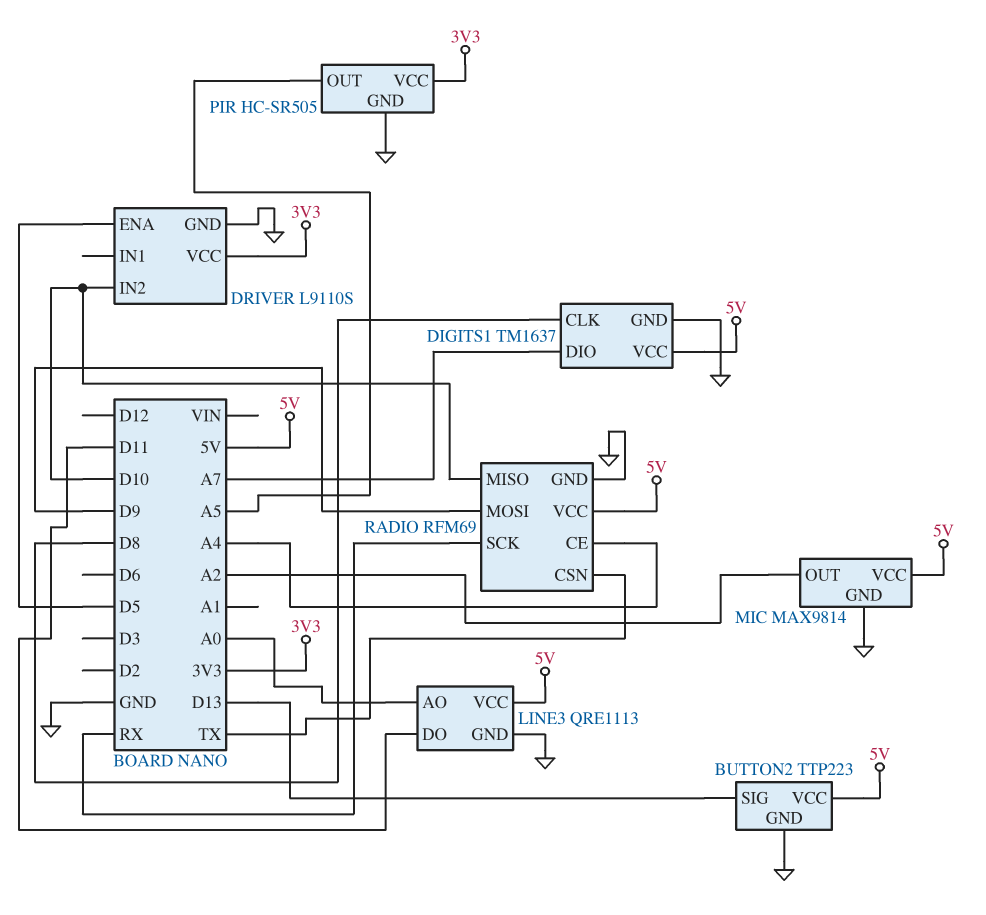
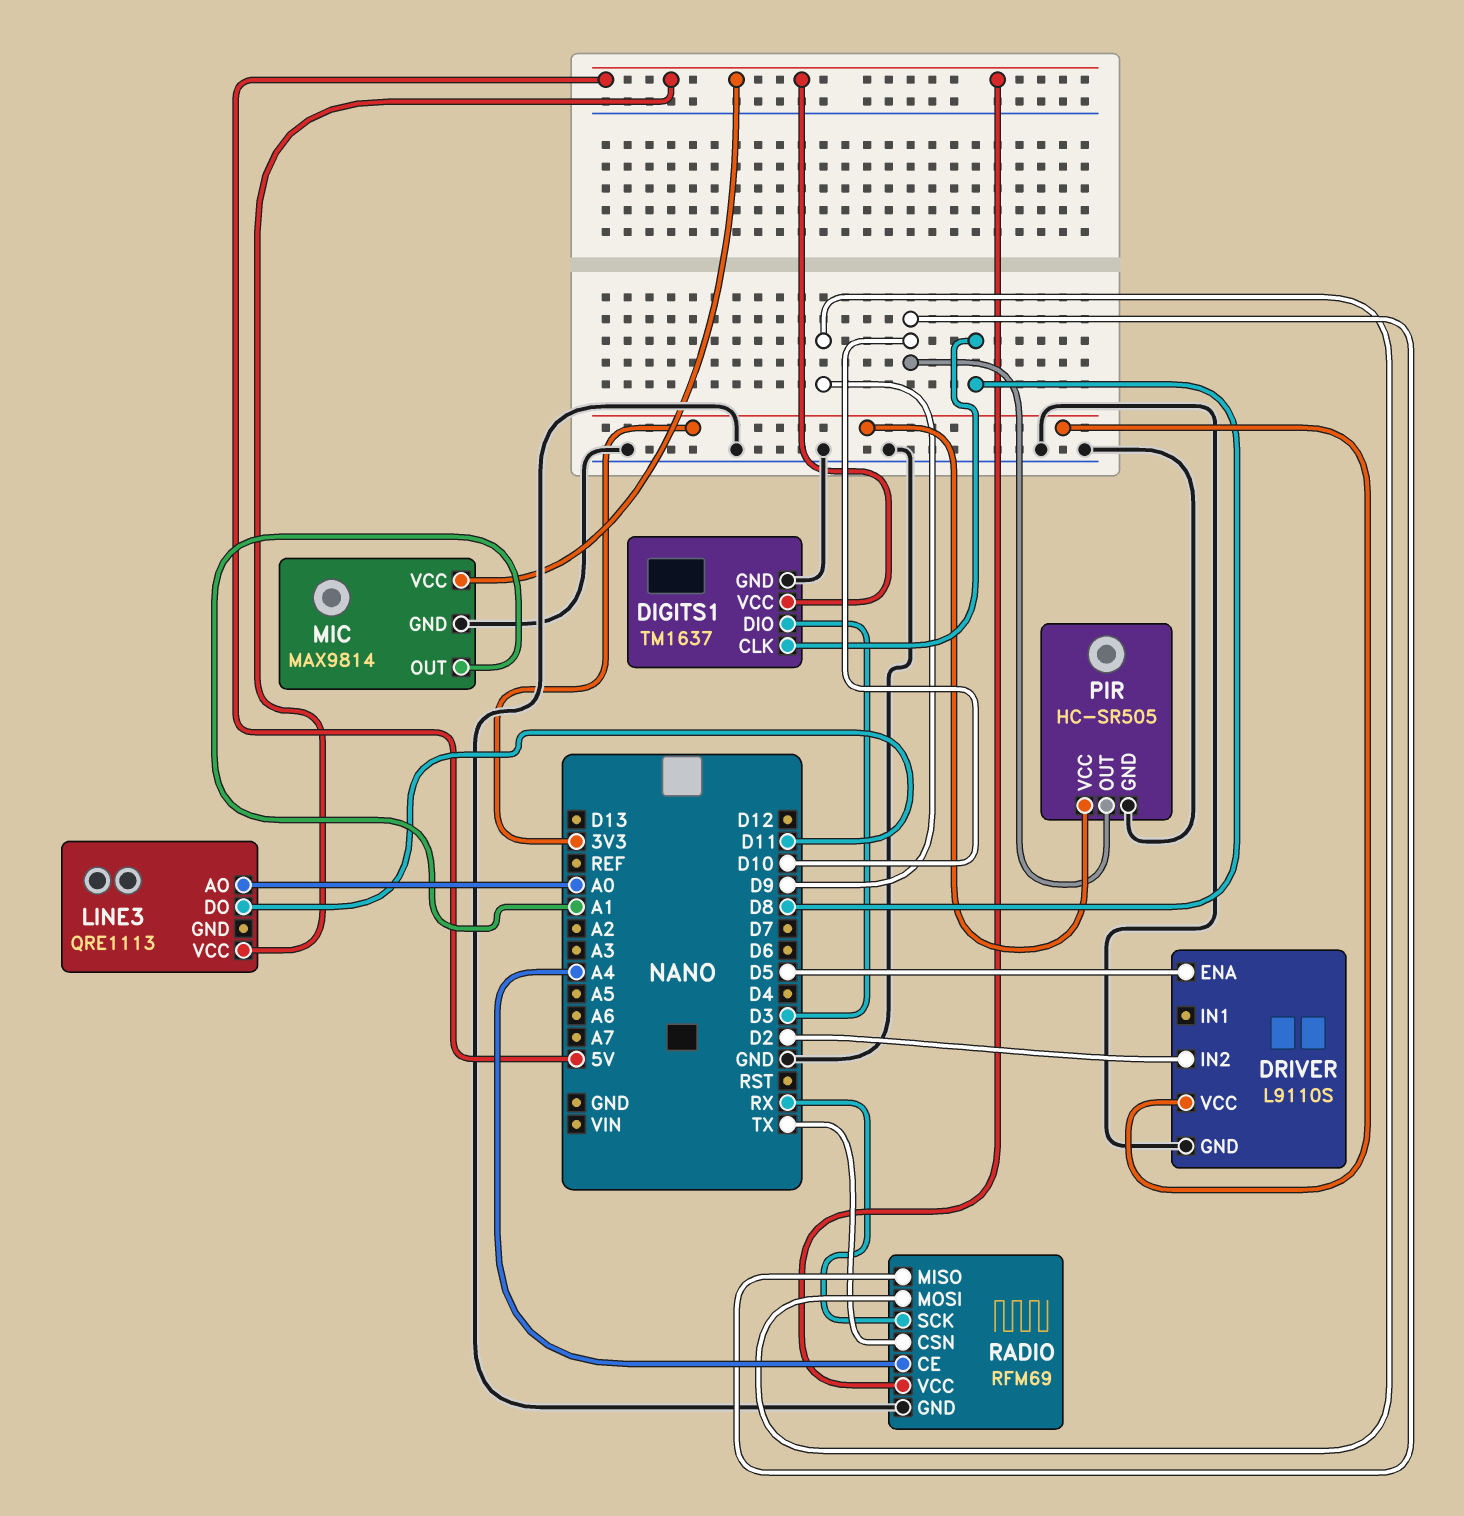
BUTTON2: TTP223 -> none
BUTTON2 pin GND: GND -> none
BUTTON2 pin SIG: D13 -> none
BUTTON2 pin VCC: 5V -> none
DIGITS1 pin DIO: A7 -> D3
DRIVER pin IN2: D10 -> D2
LINE3 pin GND: GND -> none
MIC pin OUT: A2 -> A1
PIR pin OUT: A5 -> D10

